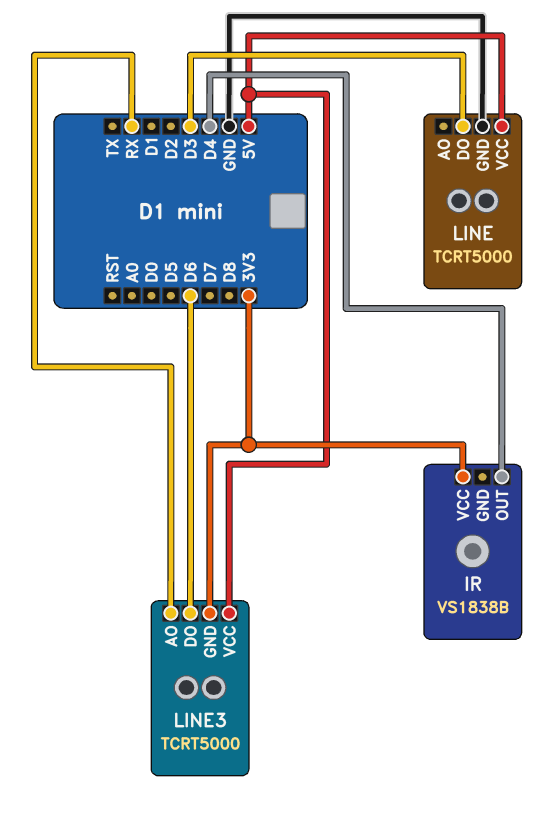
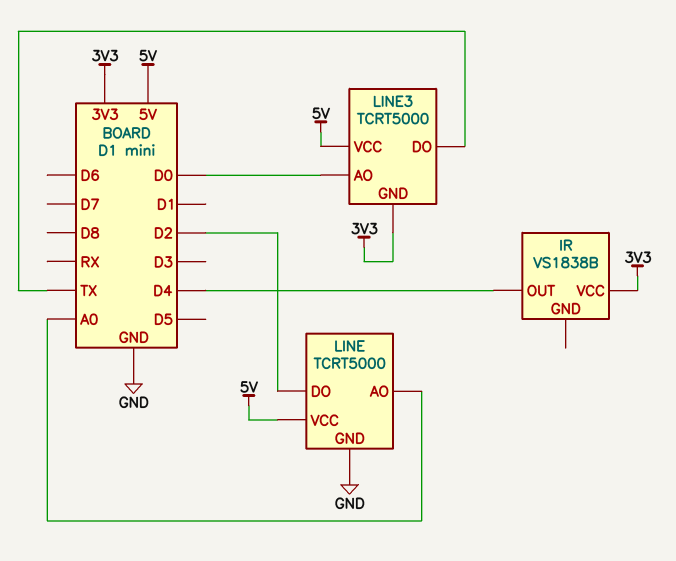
LINE pin AO: none -> A0
LINE pin DO: D3 -> D2
LINE3 pin AO: RX -> D0
LINE3 pin DO: D6 -> TX

